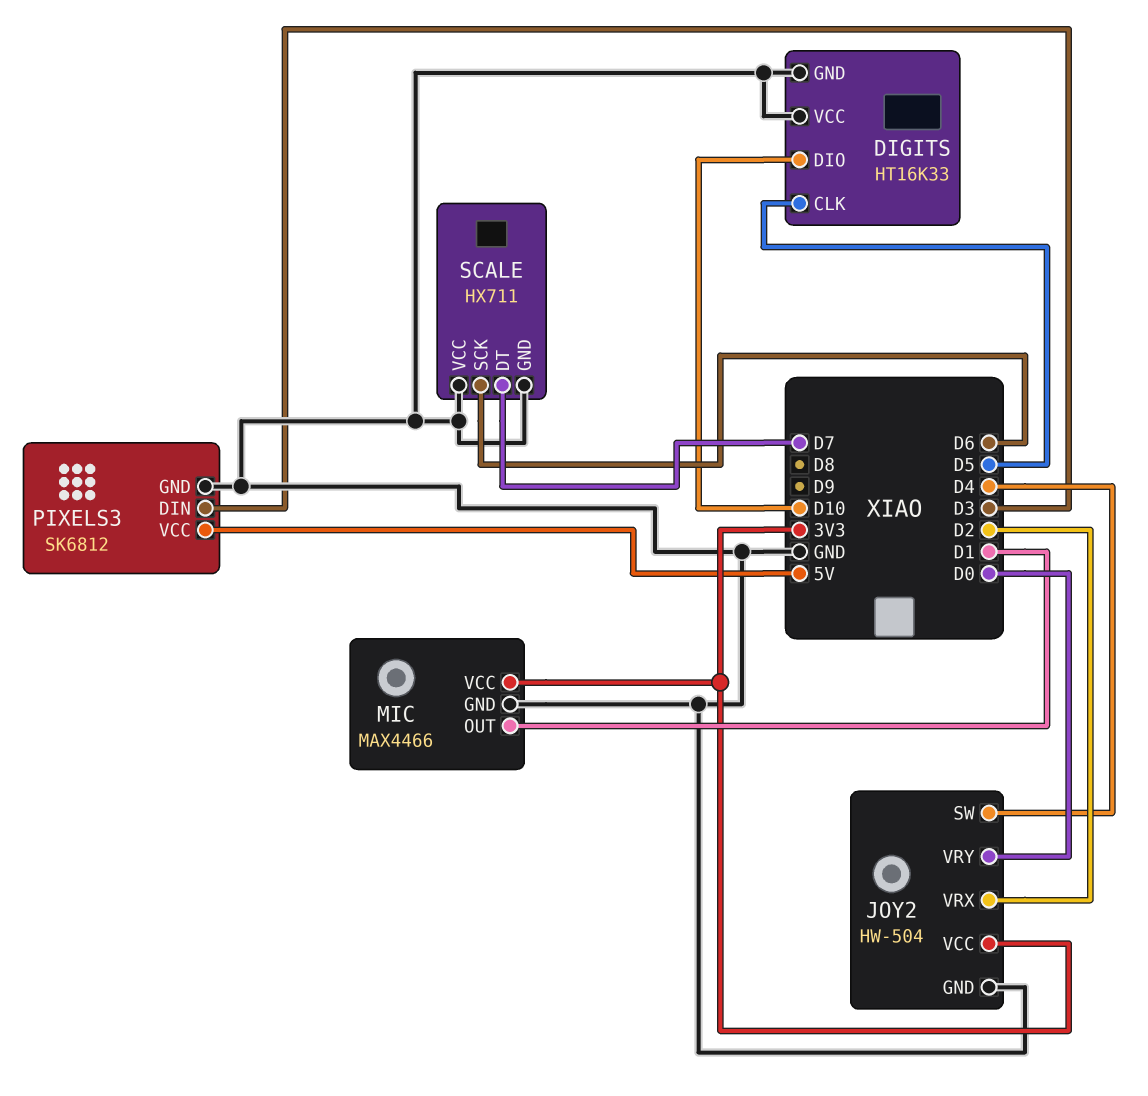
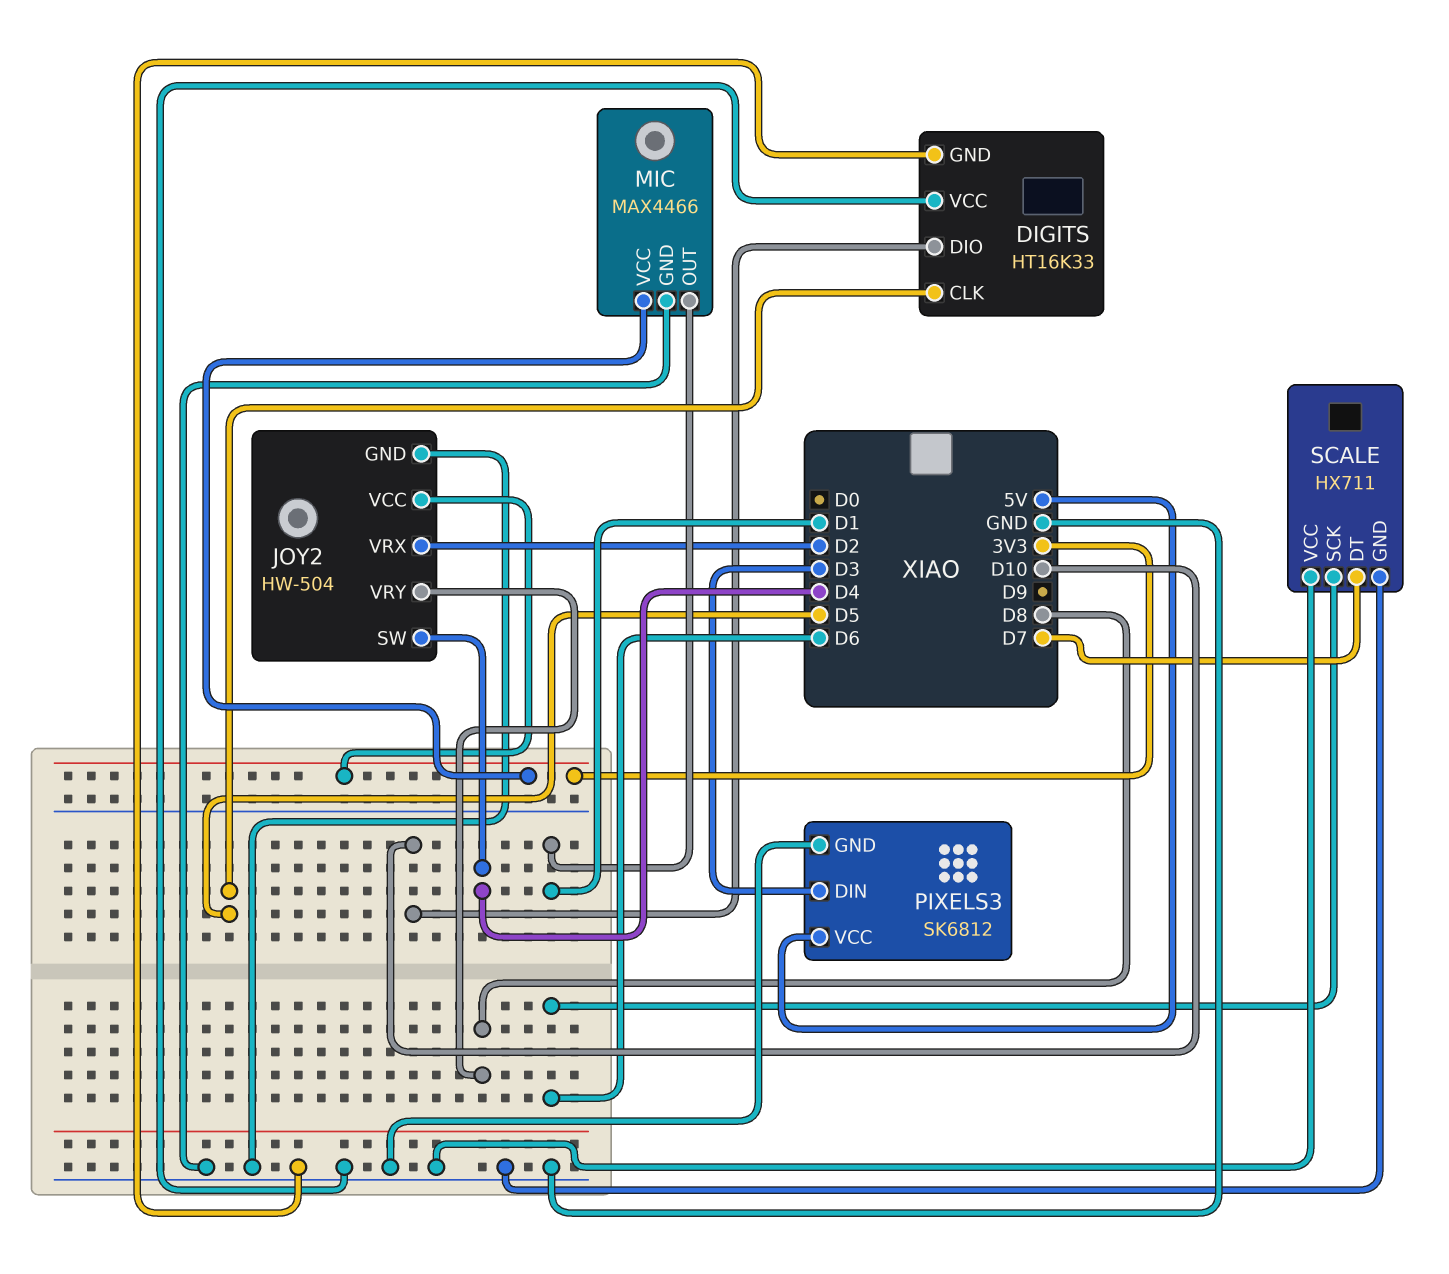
JOY2 pin VRY: D0 -> D8

